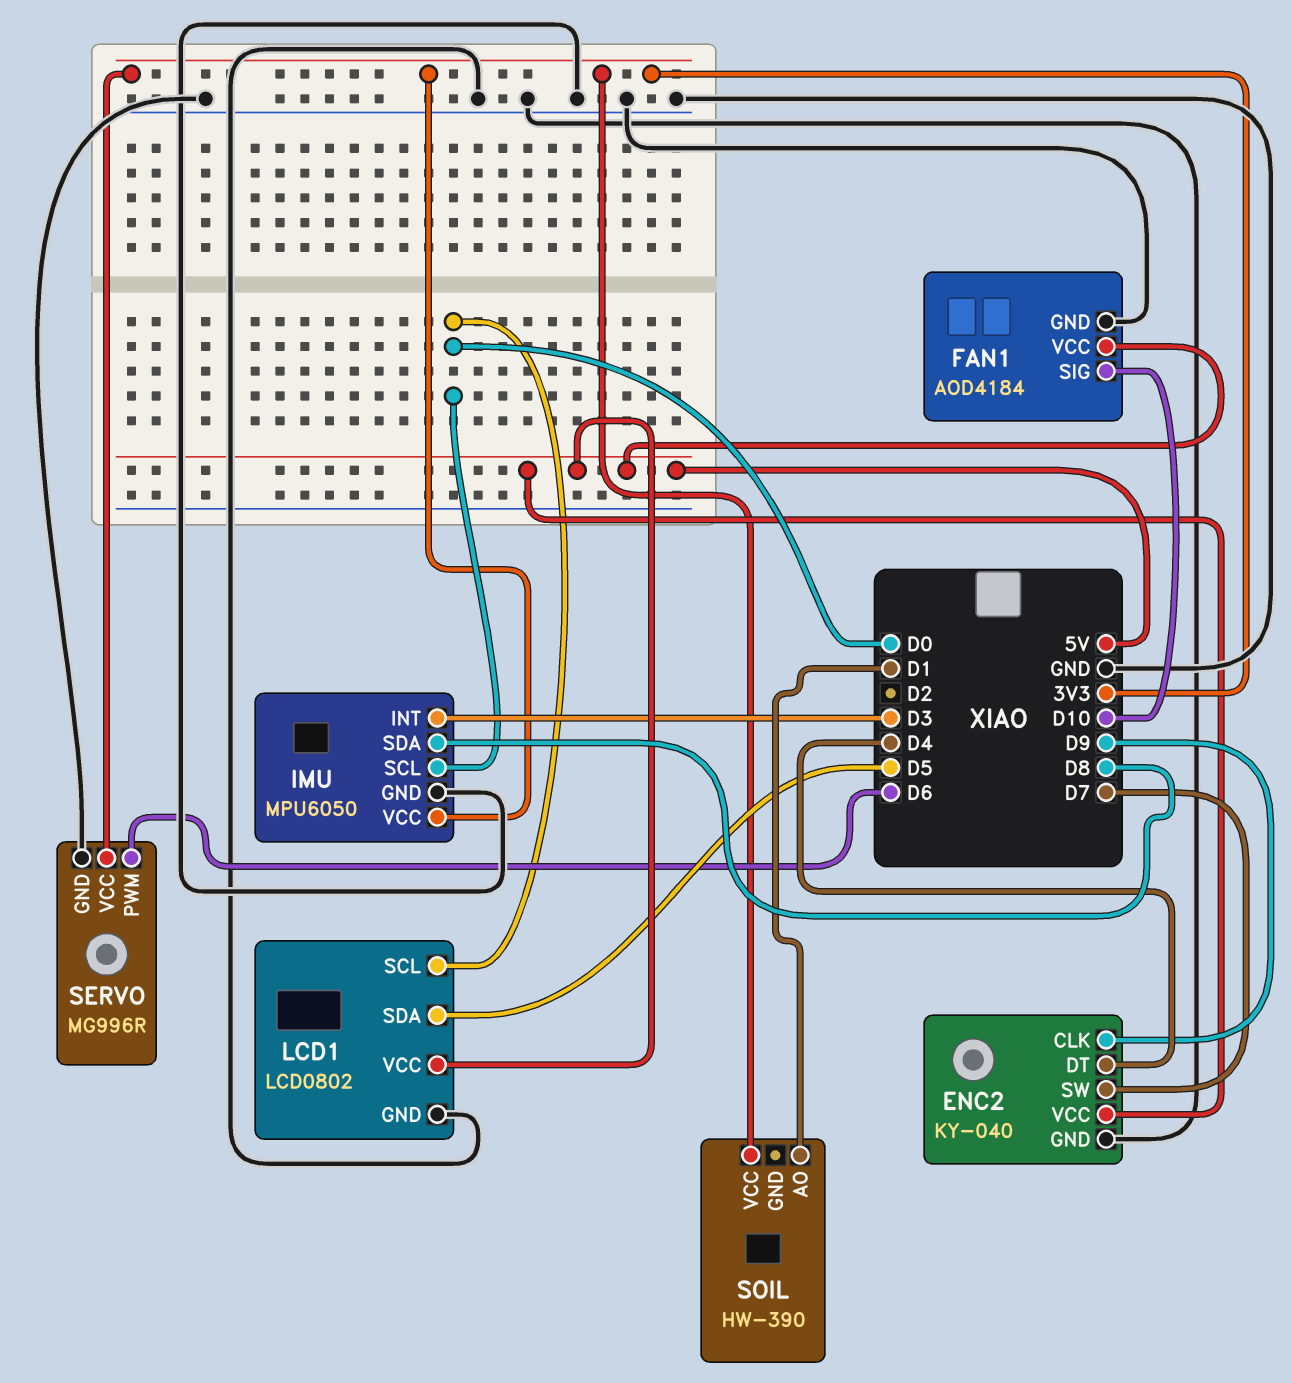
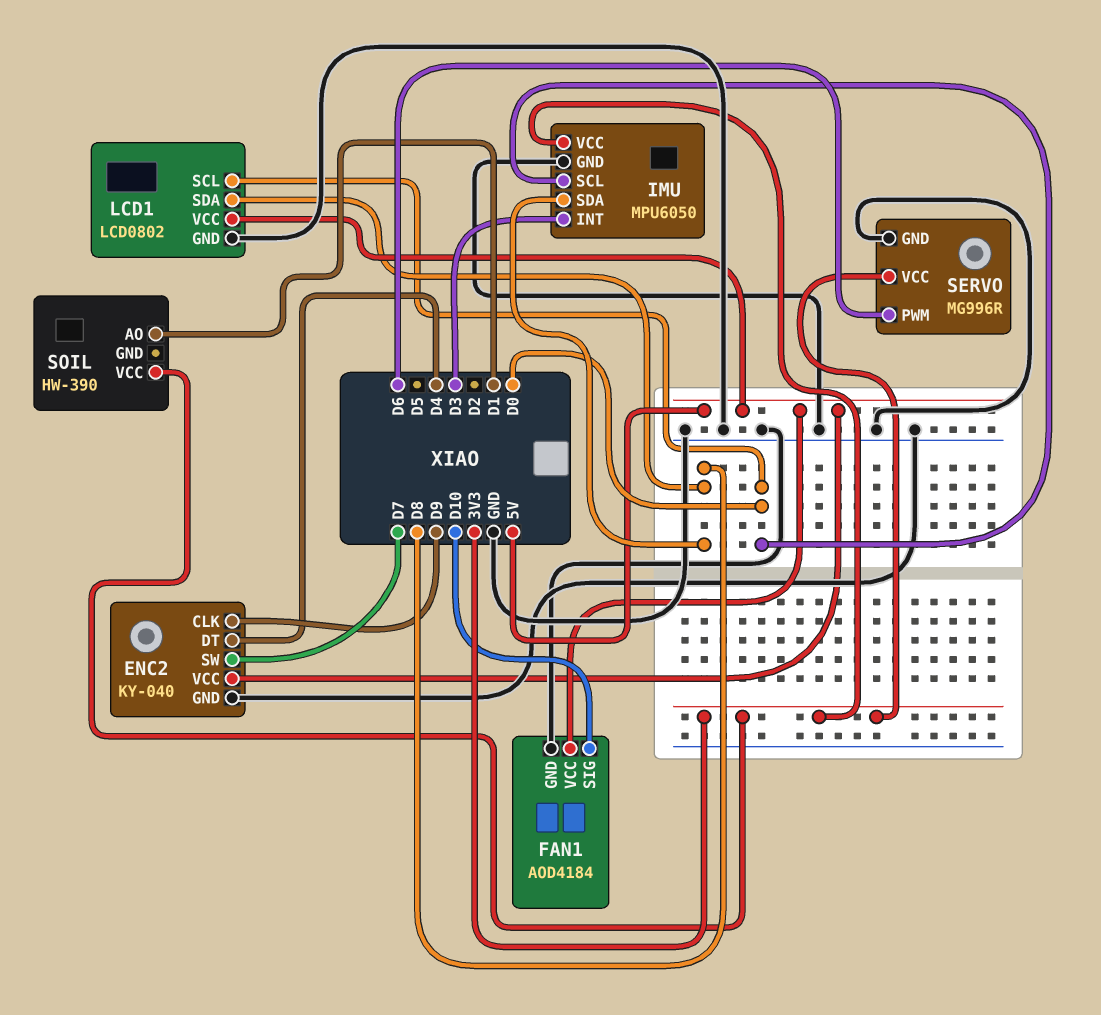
LCD1 pin SDA: D5 -> D8

